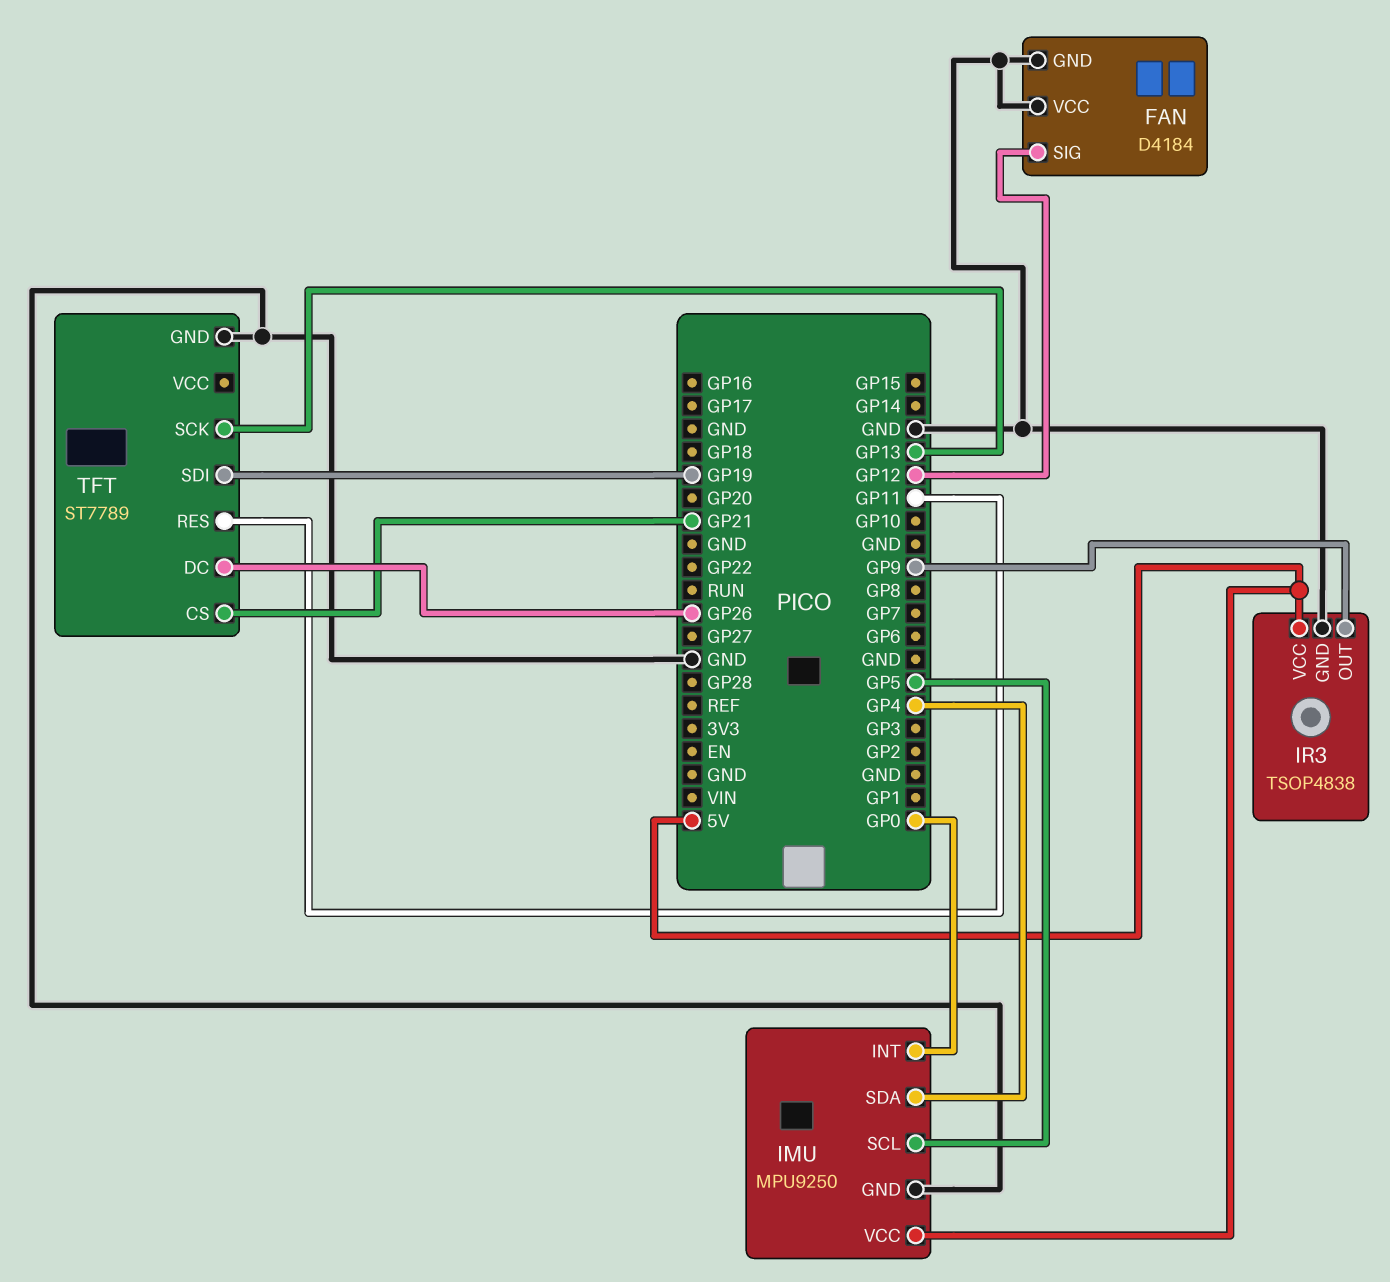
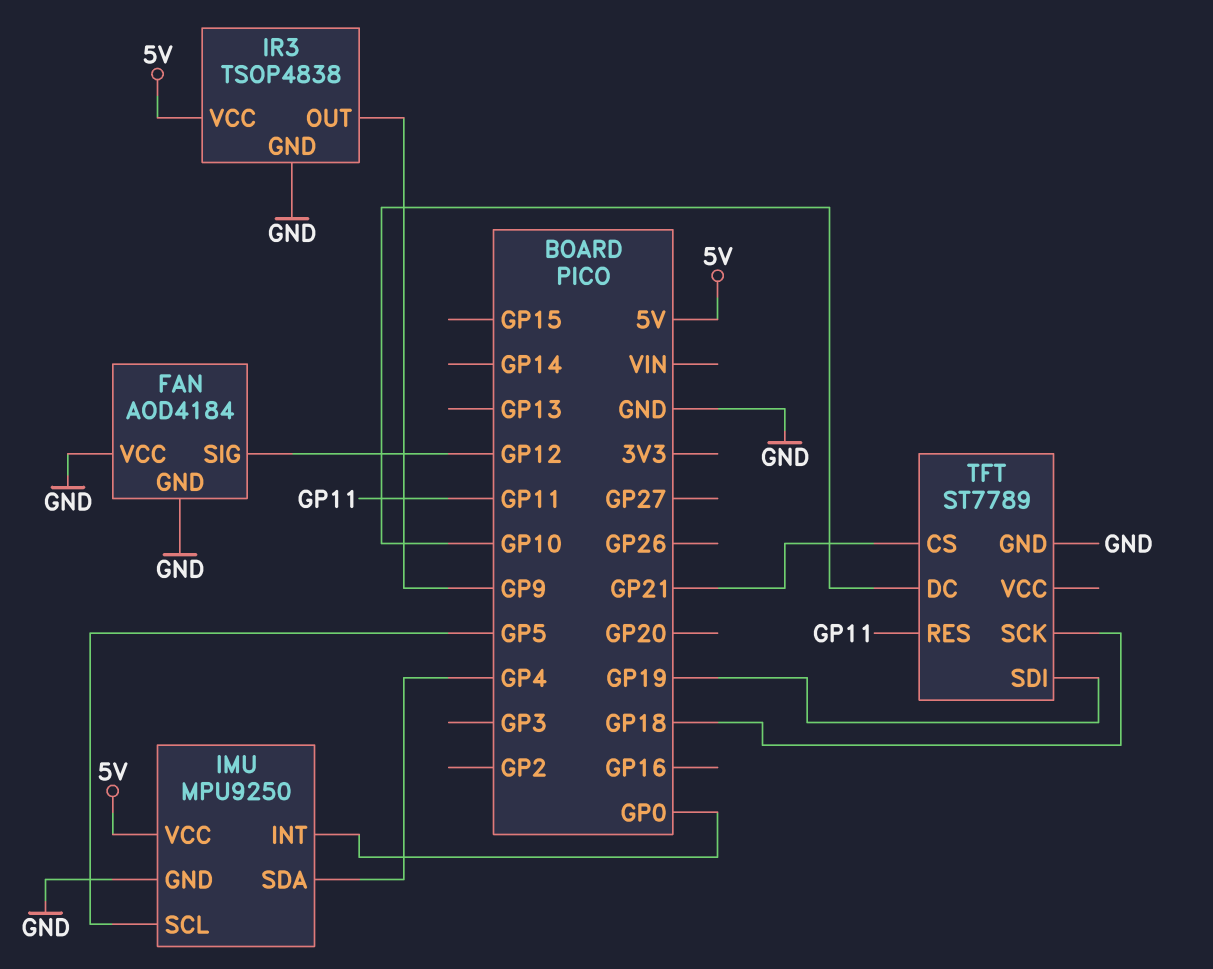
FAN: D4184 -> AOD4184
TFT pin DC: GP26 -> GP10
TFT pin SCK: GP13 -> GP18

